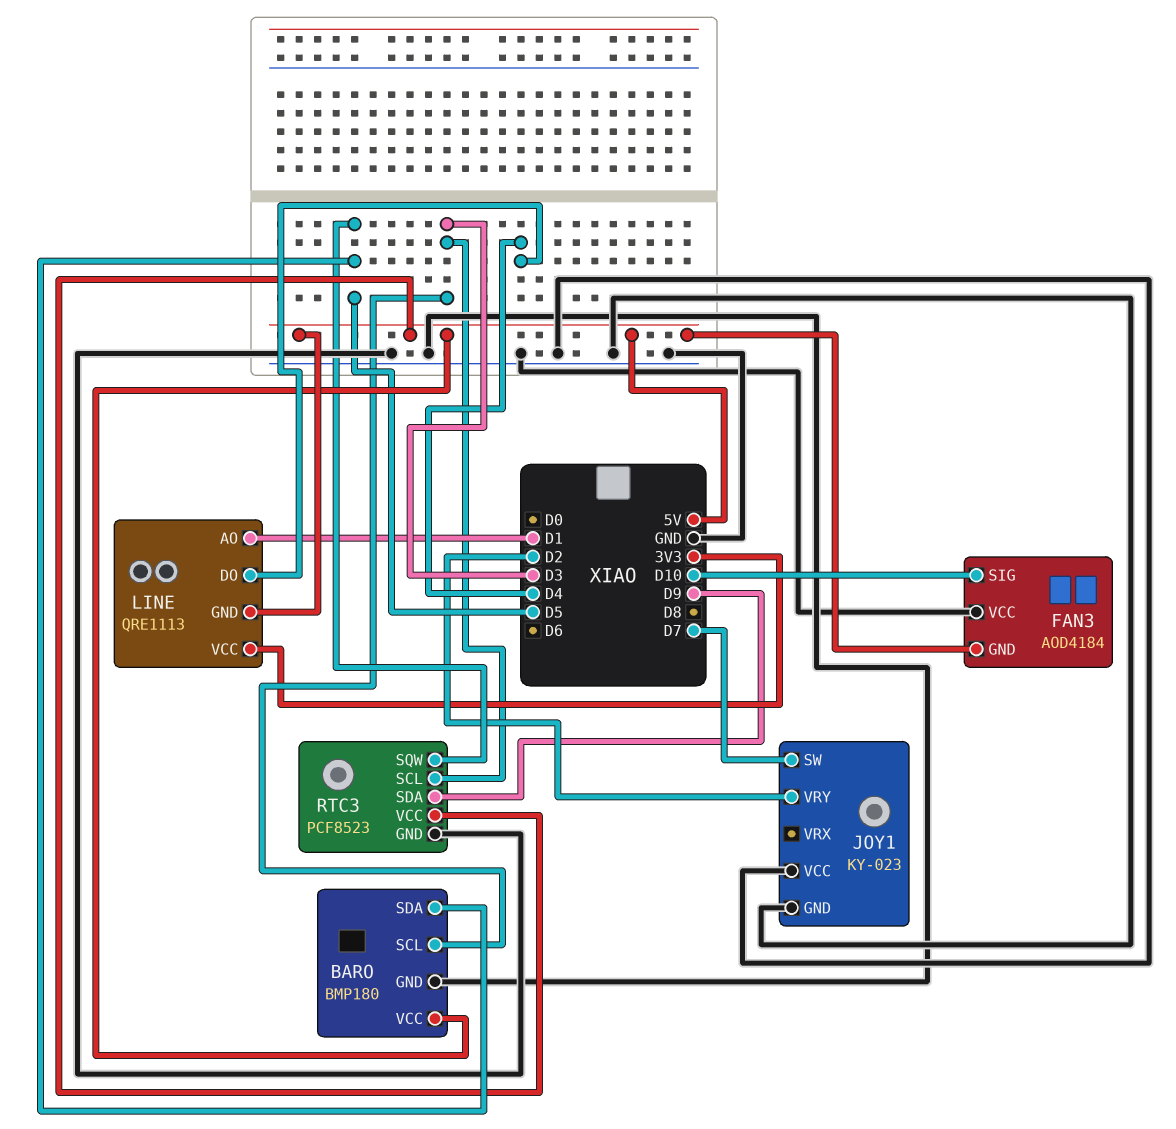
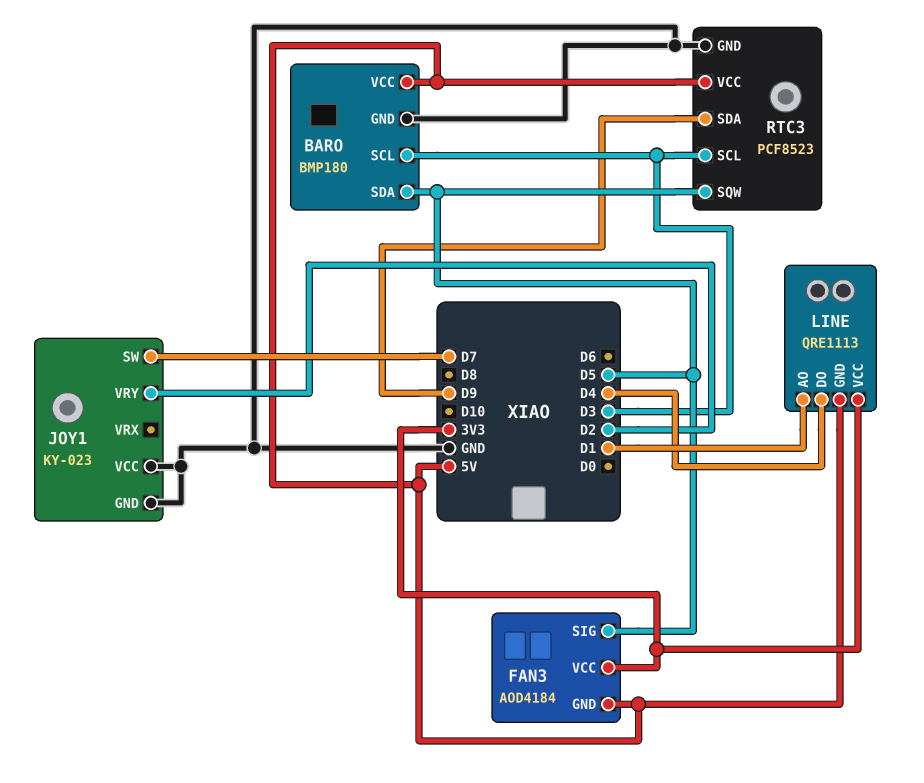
FAN3 pin SIG: D10 -> D5
FAN3 pin VCC: GND -> 3V3

